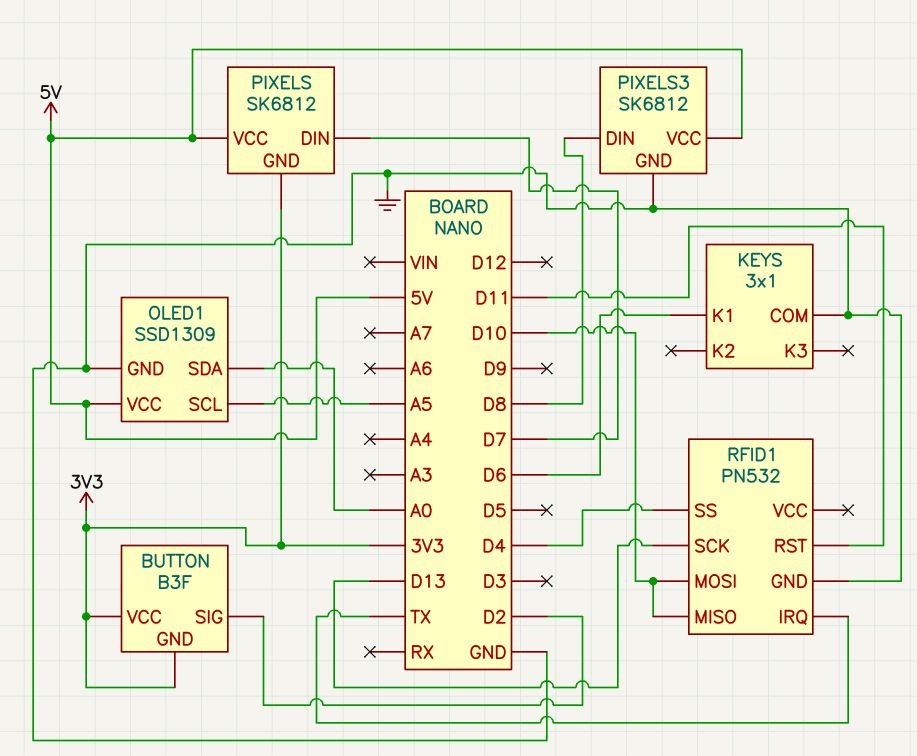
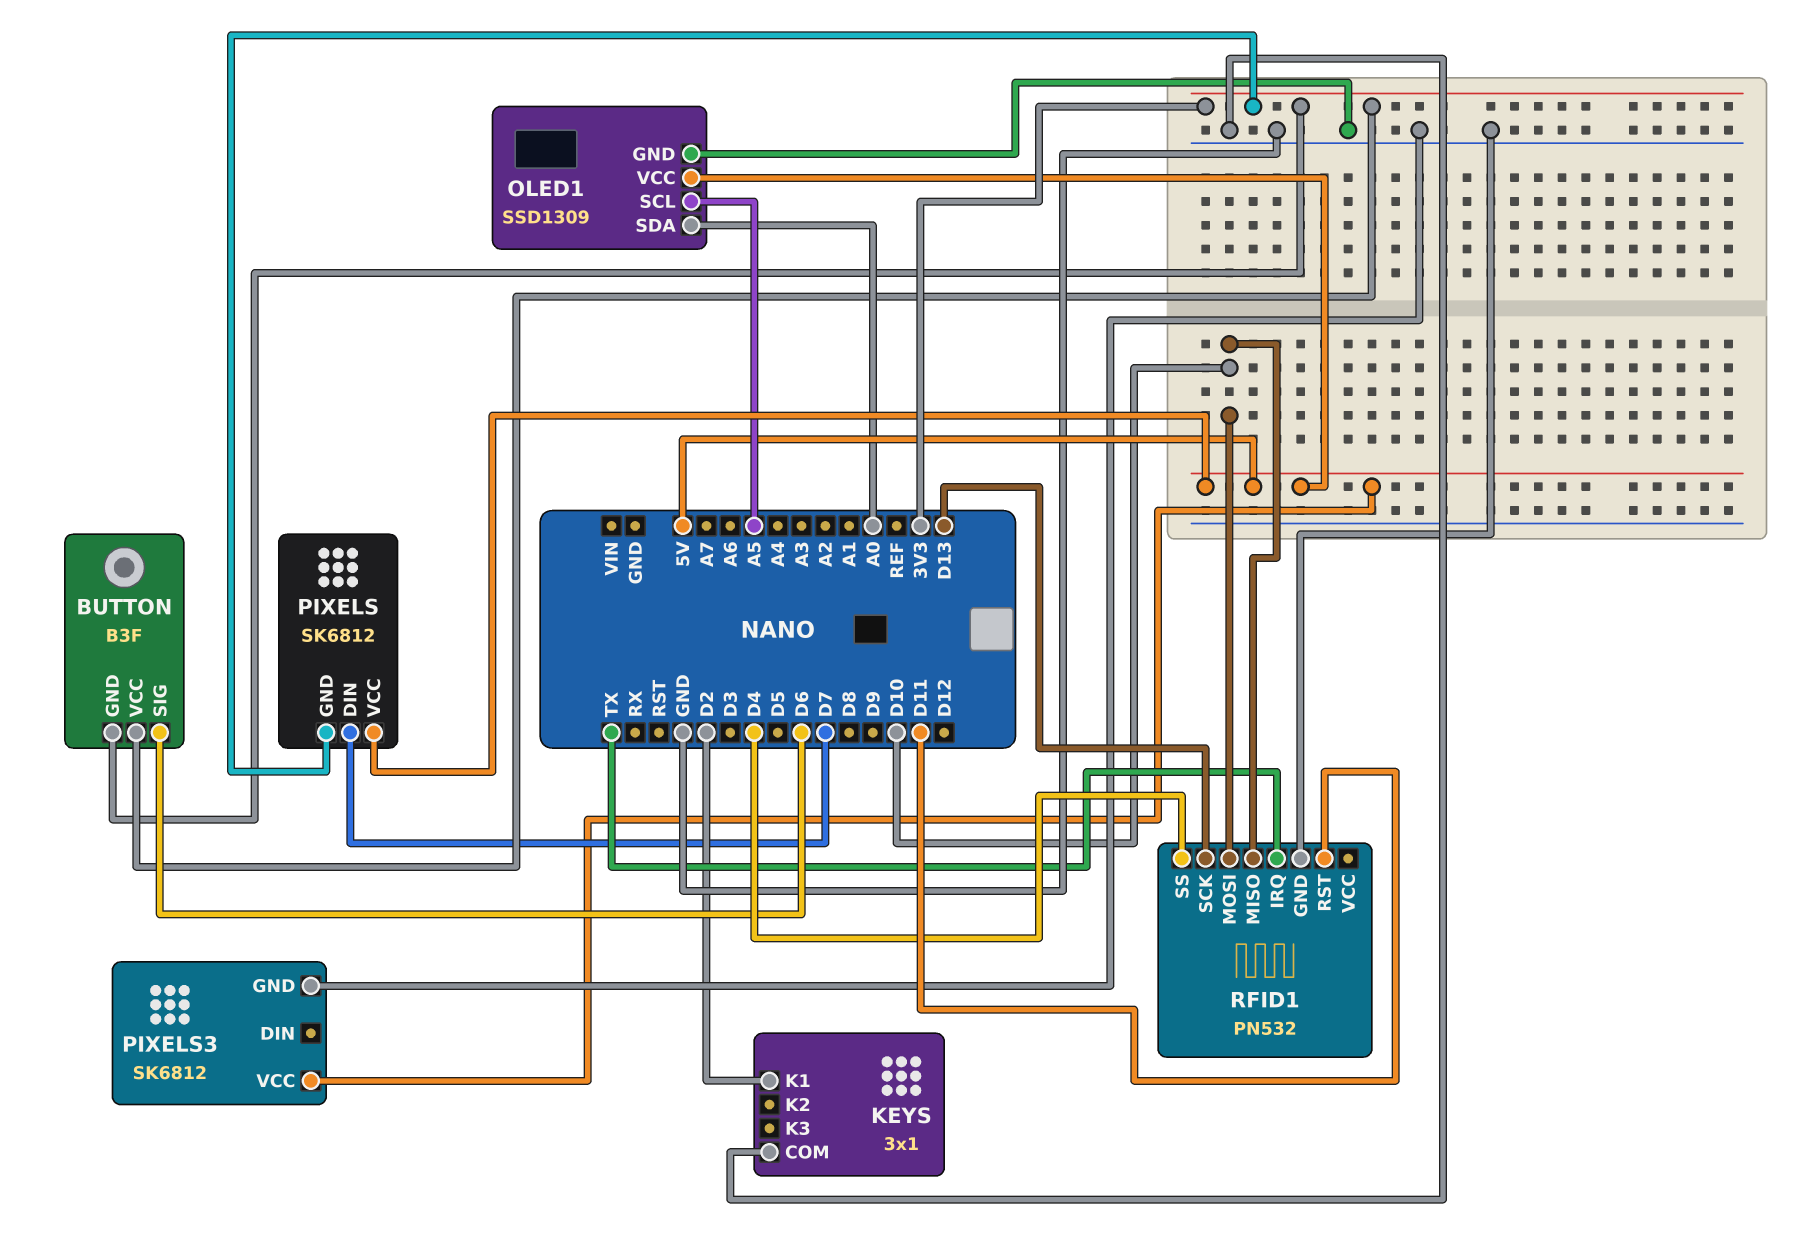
BUTTON pin SIG: D2 -> D6
KEYS pin K1: D6 -> D2
PIXELS3 pin DIN: D8 -> none

